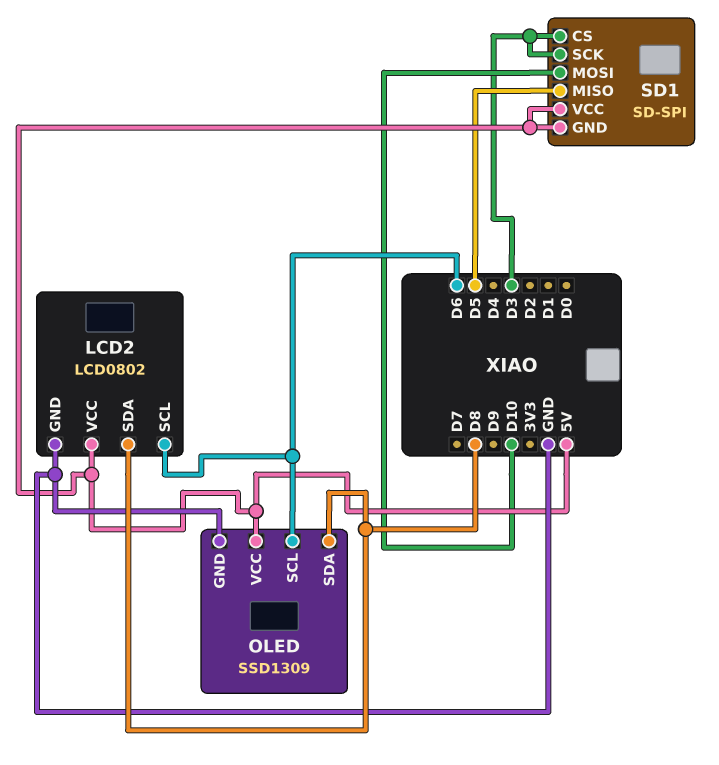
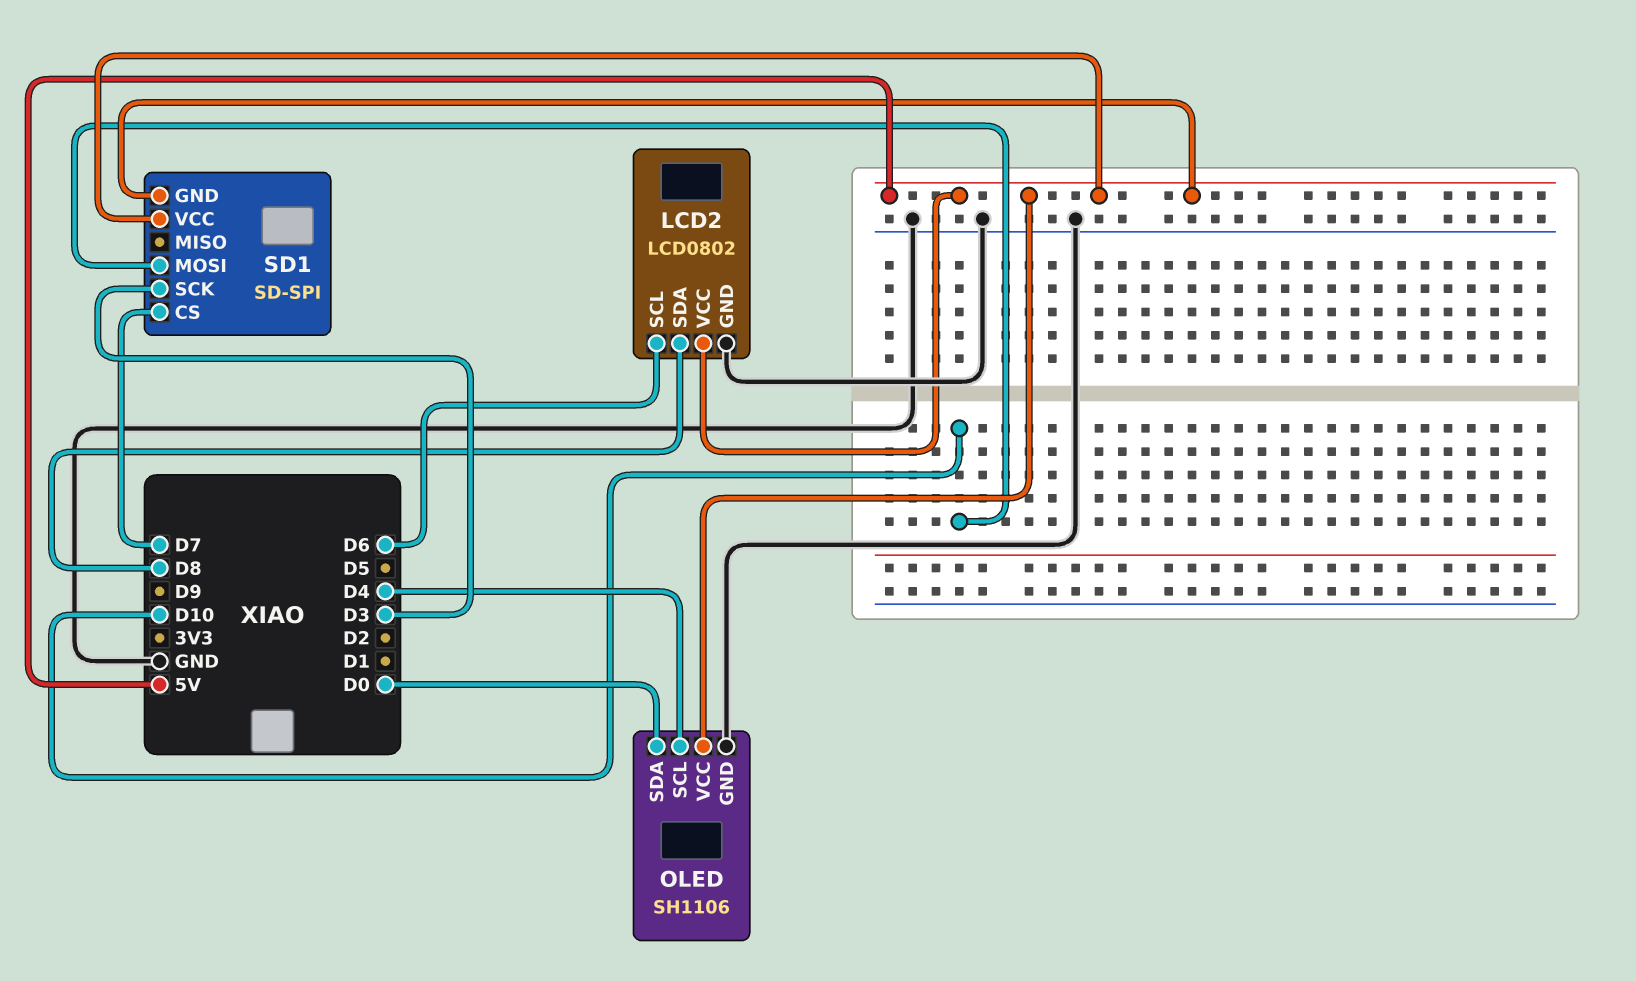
OLED: SSD1309 -> SH1106
OLED pin SCL: D6 -> D4
OLED pin SDA: D8 -> D0
SD1 pin CS: D3 -> D7
SD1 pin MISO: D5 -> none

